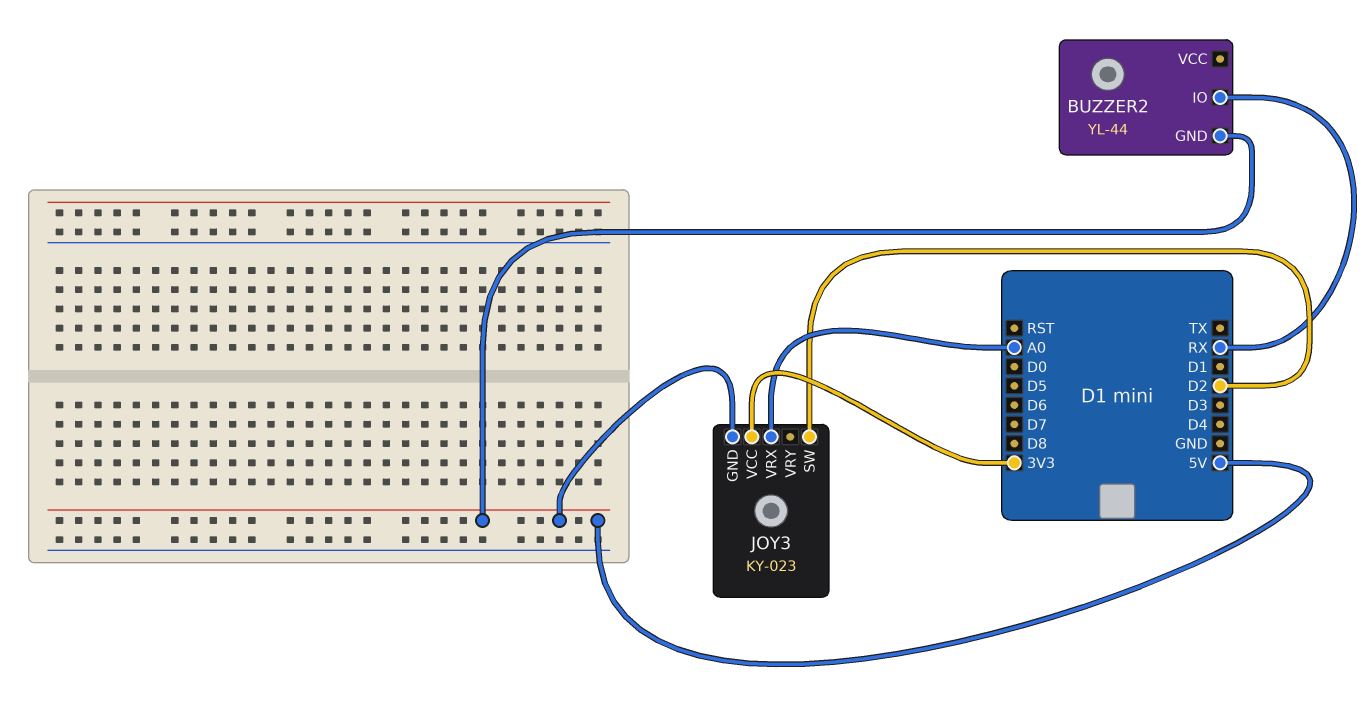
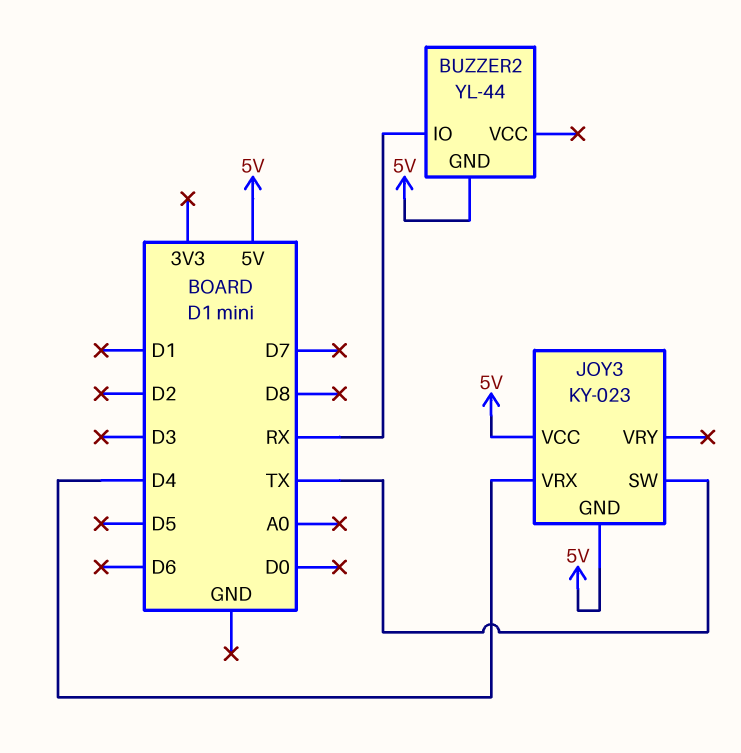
JOY3 pin SW: D2 -> TX
JOY3 pin VCC: 3V3 -> 5V
JOY3 pin VRX: A0 -> D4

